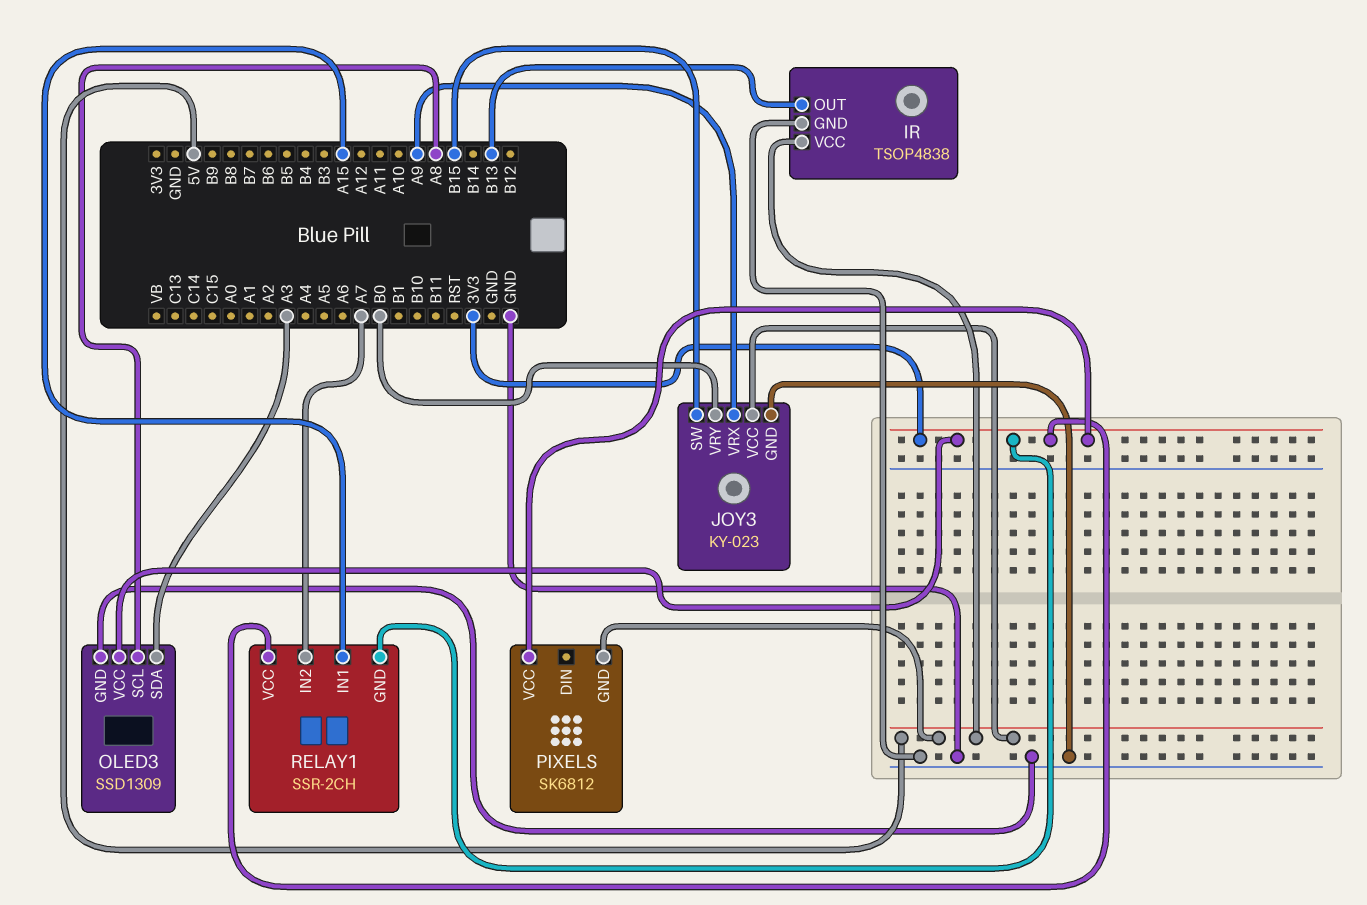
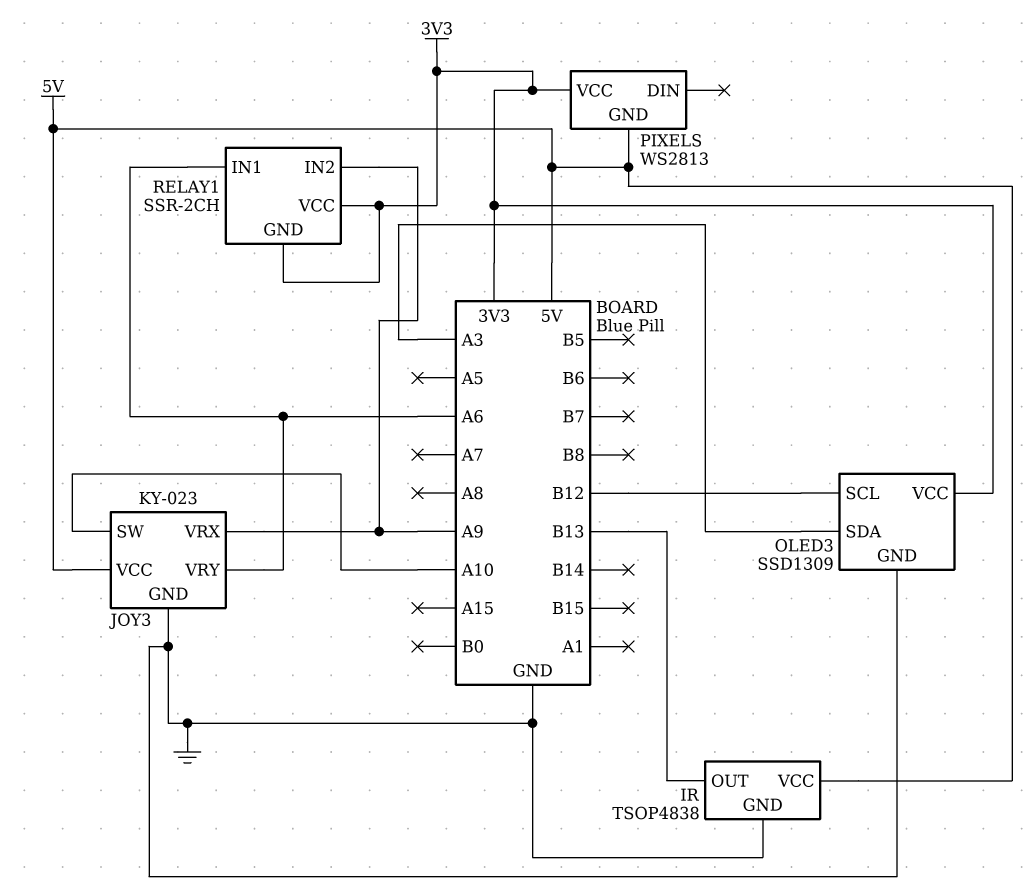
JOY3 pin SW: B15 -> A10
JOY3 pin VRY: B0 -> A6
OLED3 pin SCL: A8 -> B12
PIXELS: SK6812 -> WS2813
RELAY1 pin IN1: A15 -> A6
RELAY1 pin IN2: A7 -> A9

